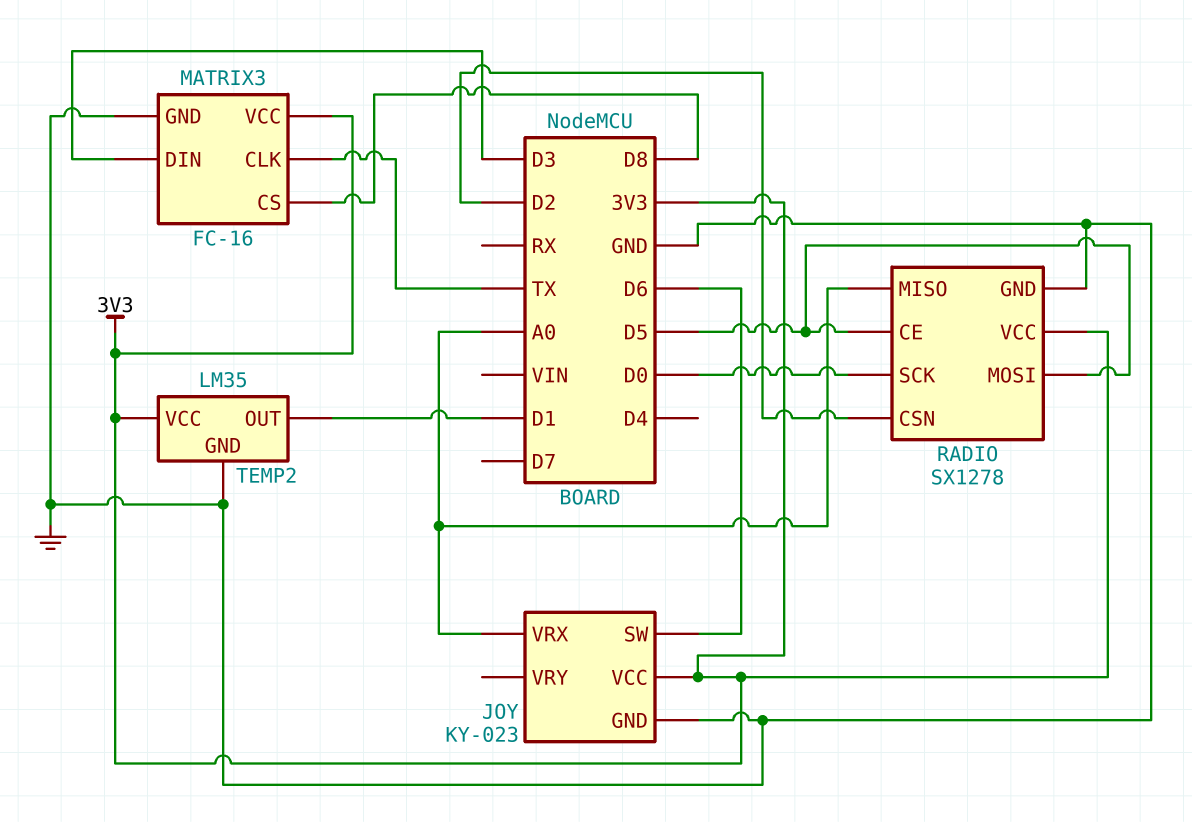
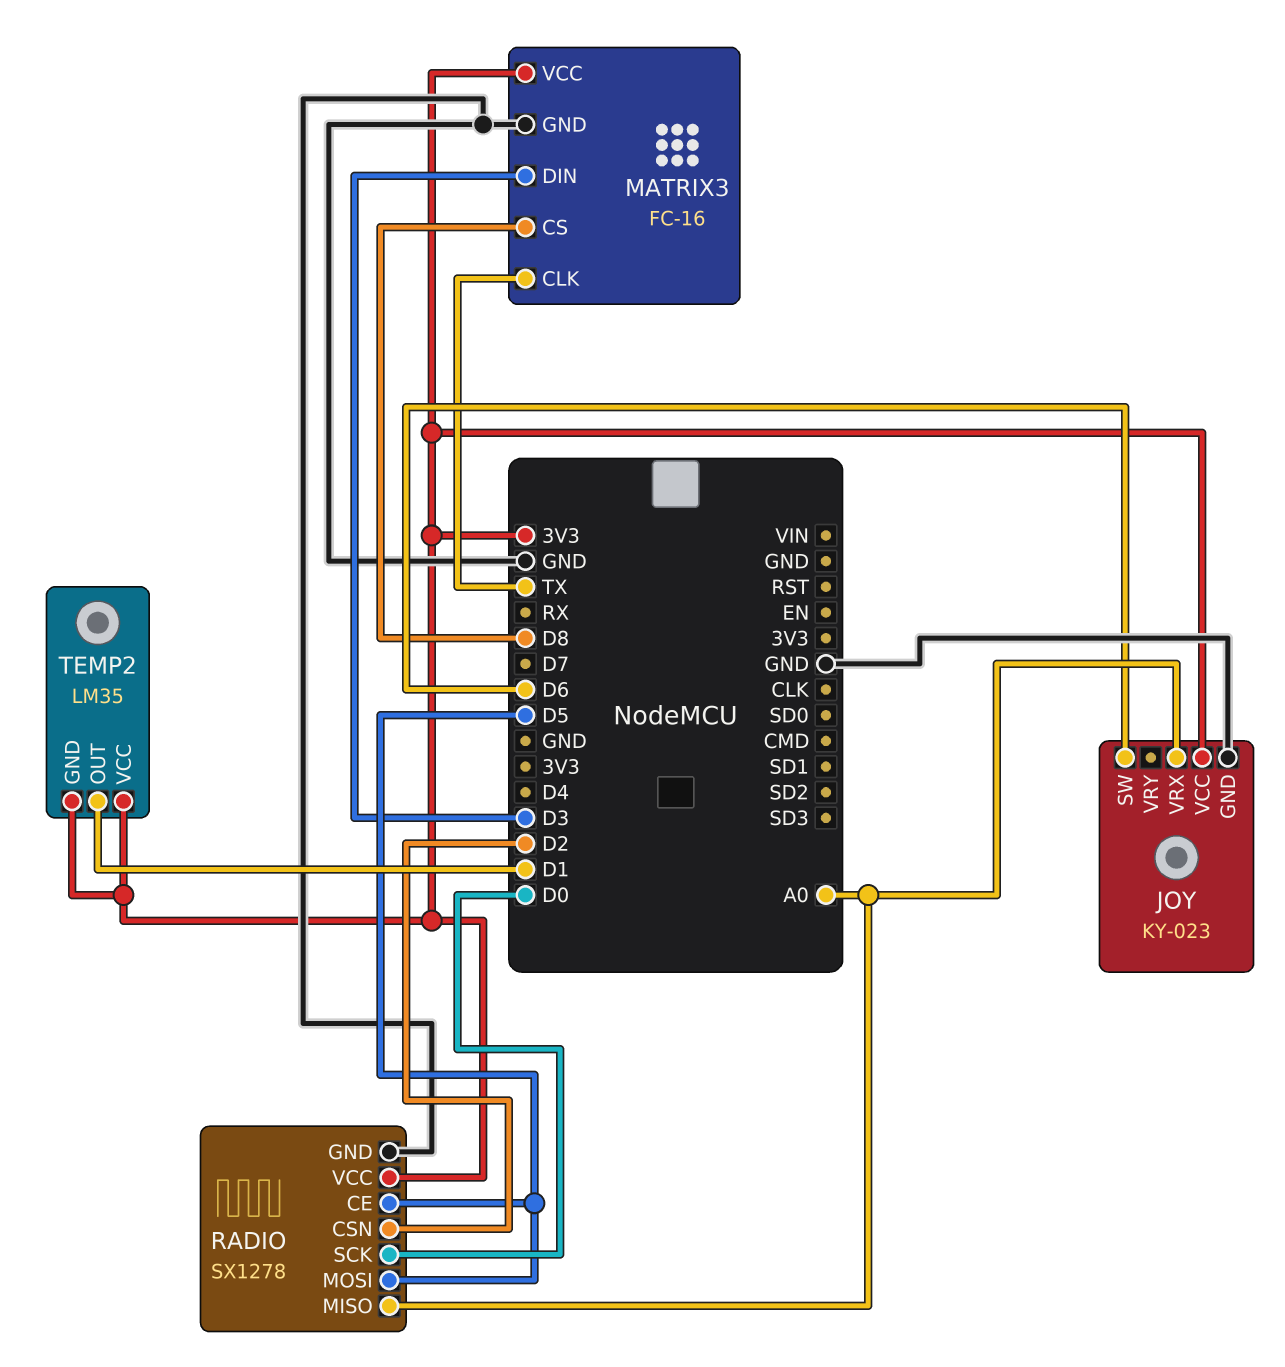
TEMP2 pin GND: GND -> 3V3

